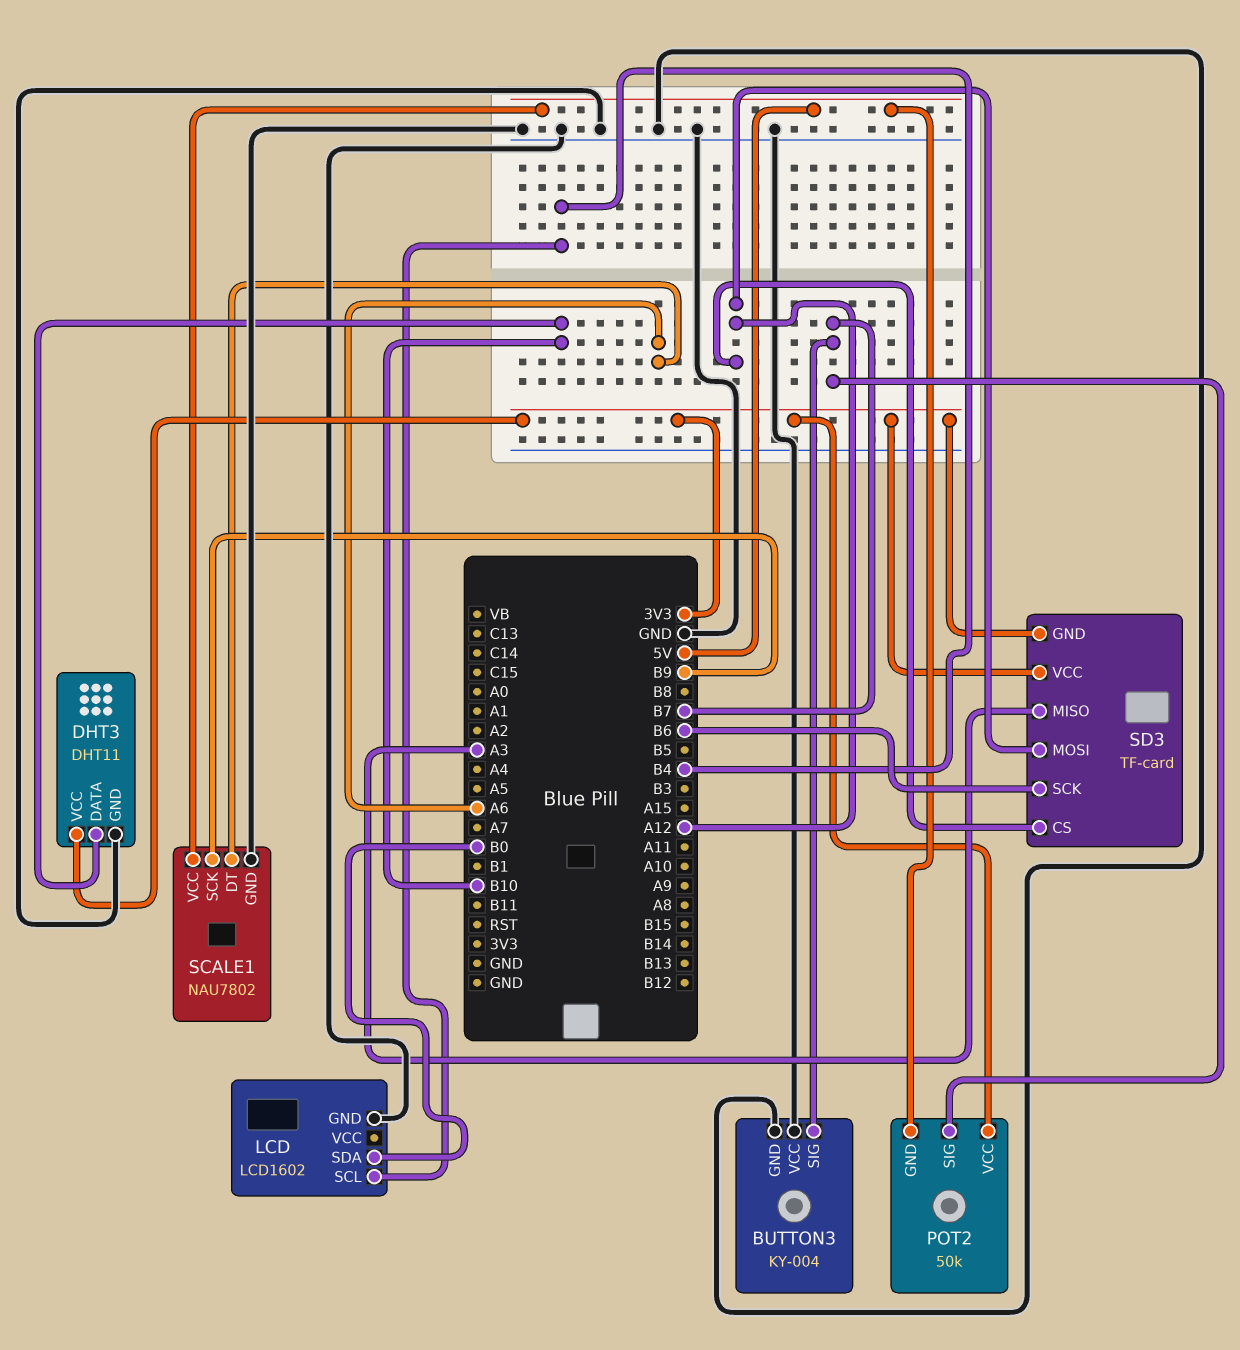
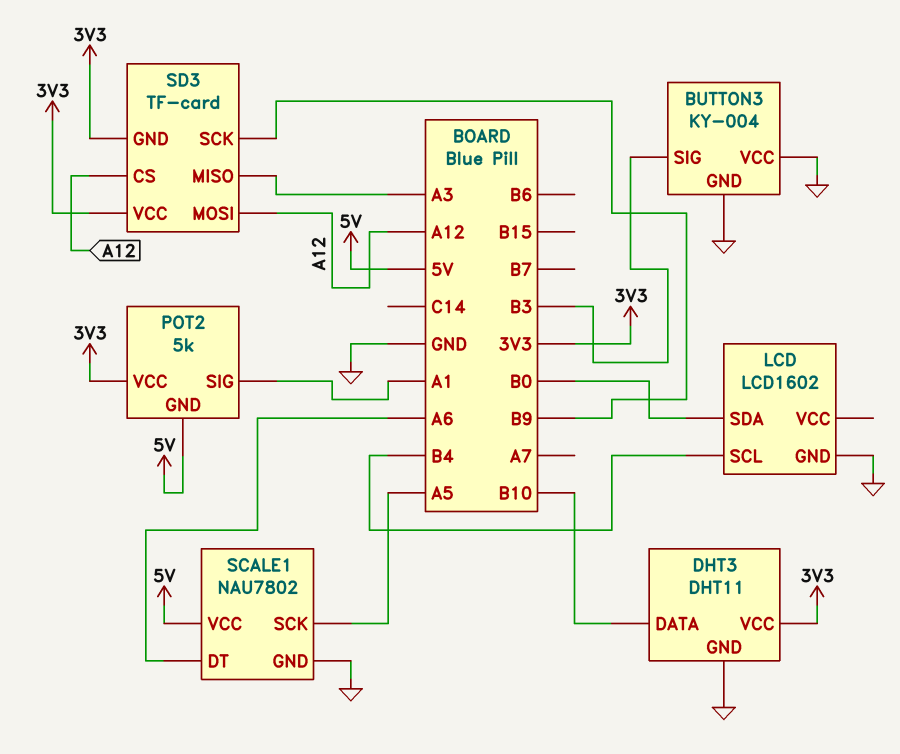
BUTTON3 pin SIG: B7 -> B3
POT2: 50k -> 5k
POT2 pin SIG: B7 -> A1
SCALE1 pin SCK: B9 -> A5
SD3 pin SCK: B6 -> B9

